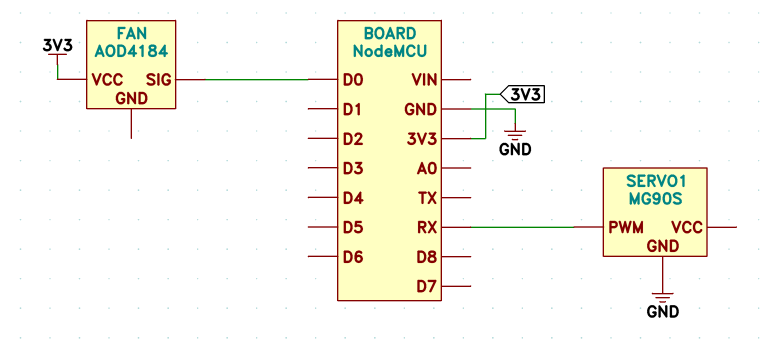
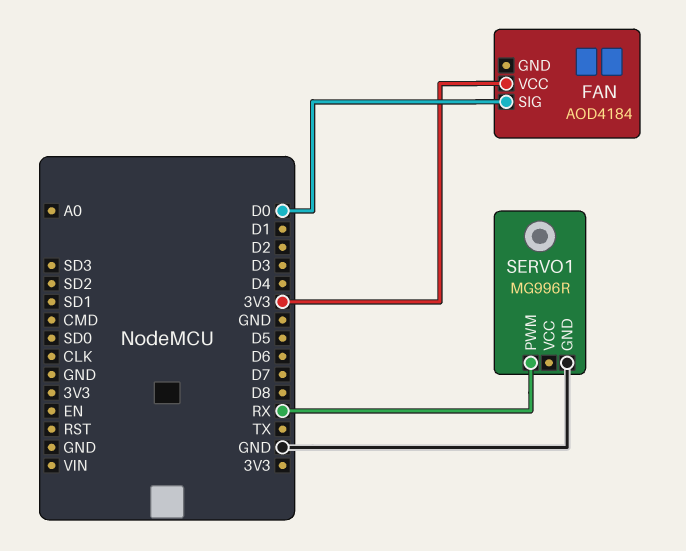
SERVO1: MG90S -> MG996R

